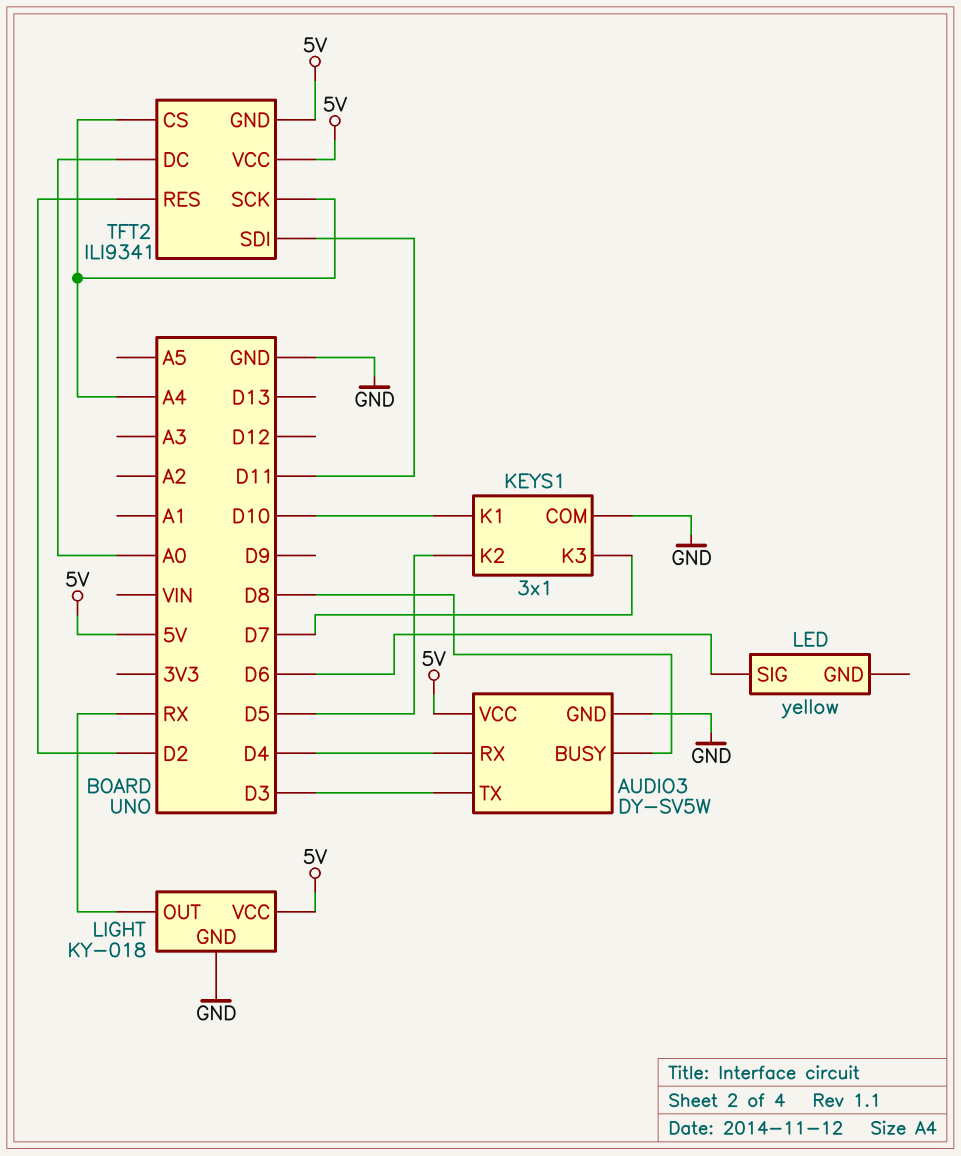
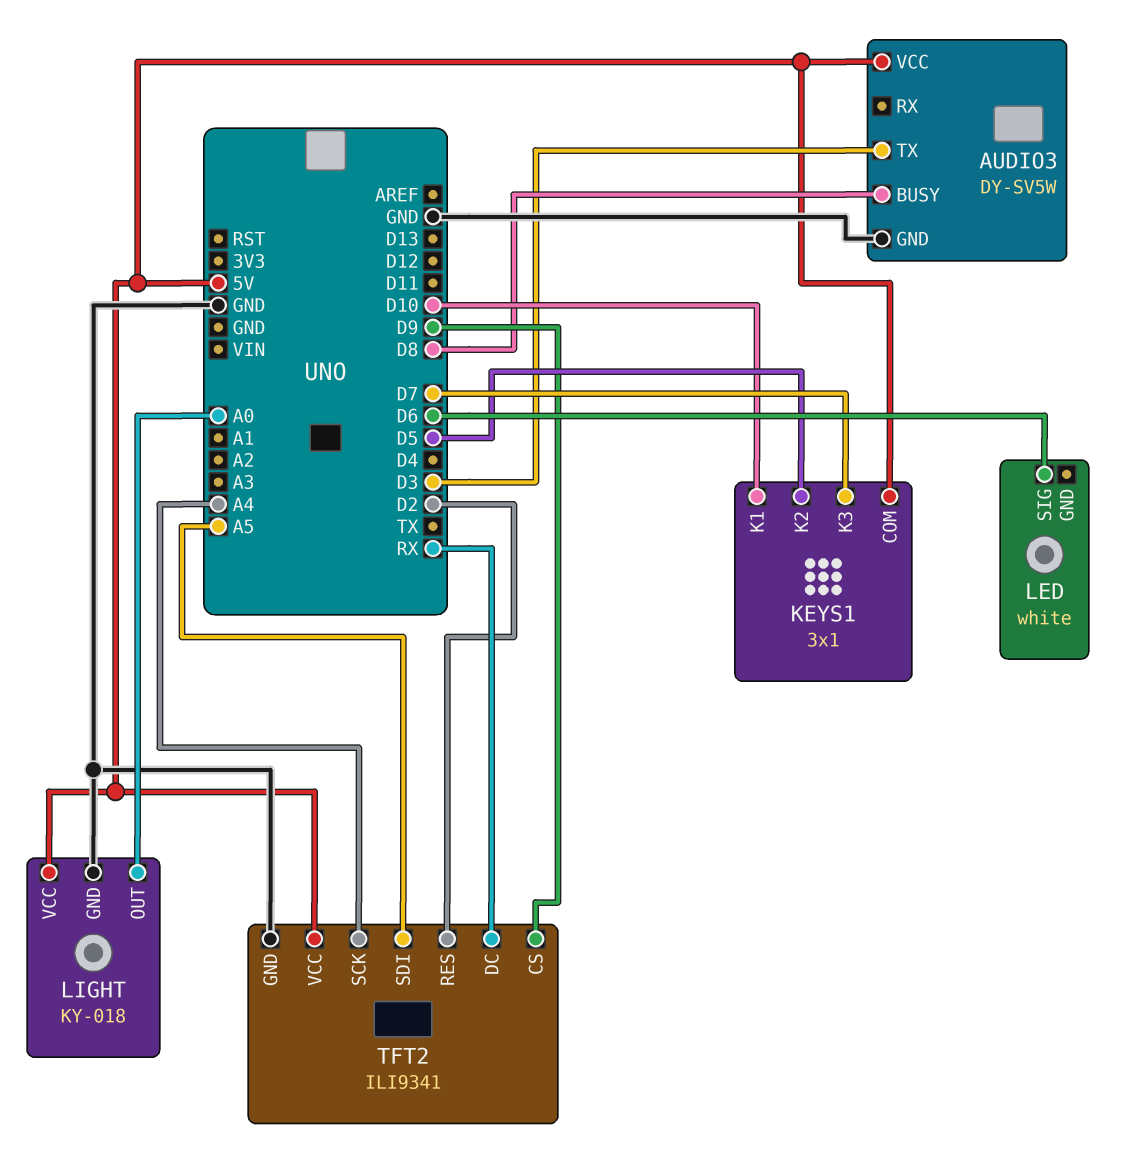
AUDIO3 pin RX: D4 -> none
KEYS1 pin COM: GND -> 5V
LED: yellow -> white
LIGHT pin OUT: RX -> A0
TFT2 pin CS: A4 -> D9
TFT2 pin DC: A0 -> RX
TFT2 pin GND: 5V -> GND
TFT2 pin SDI: D11 -> A5

